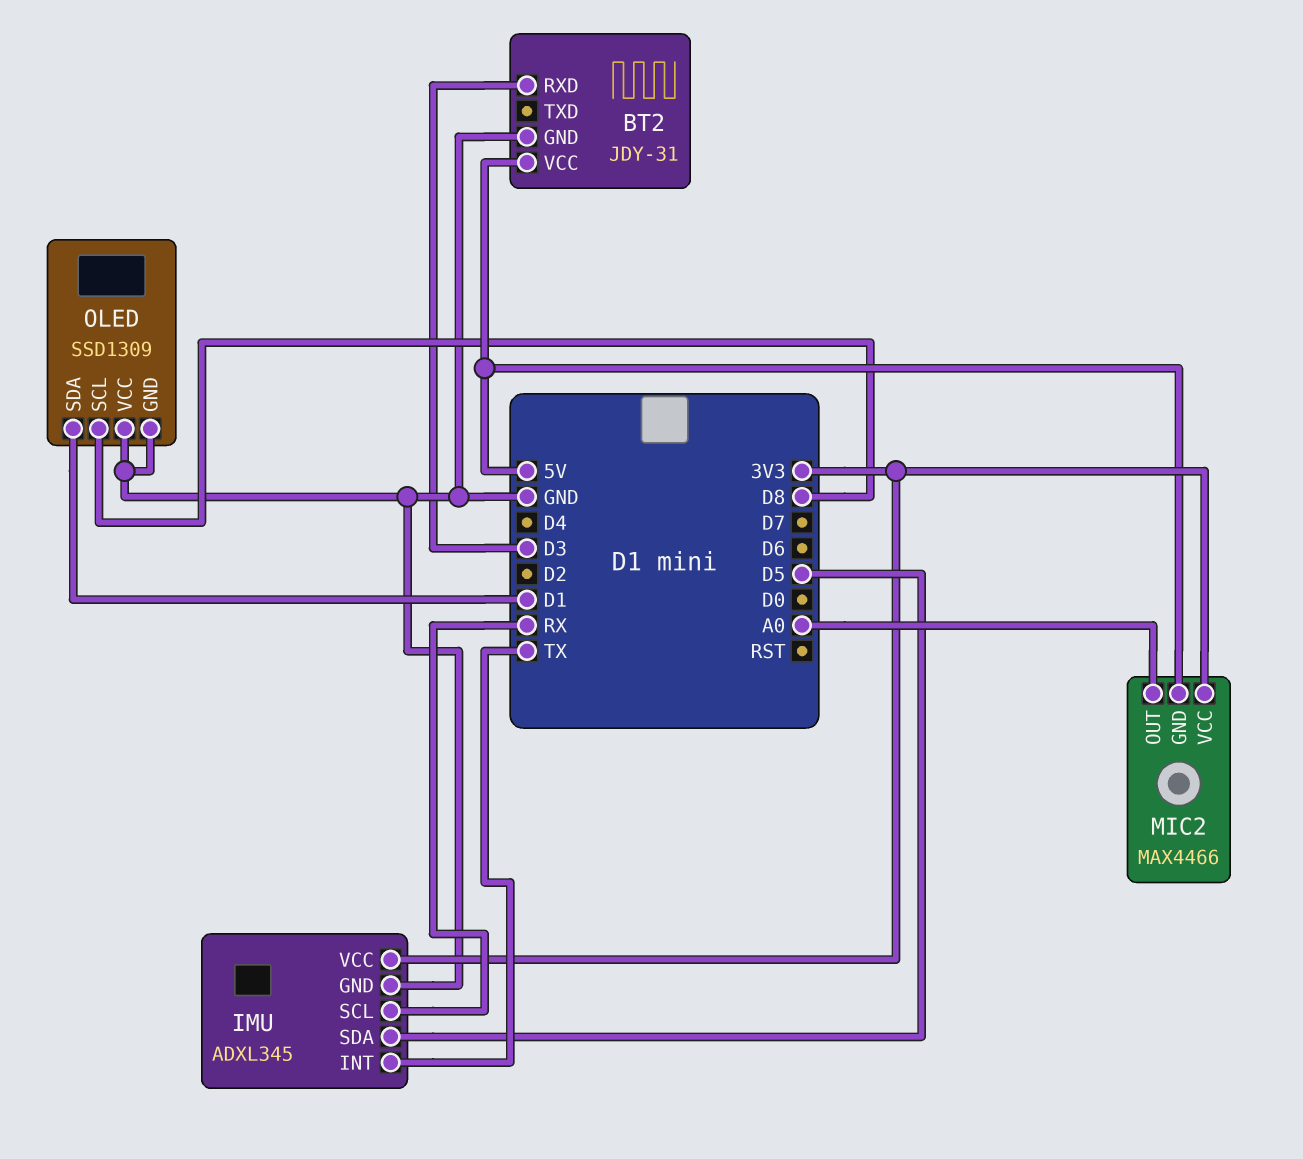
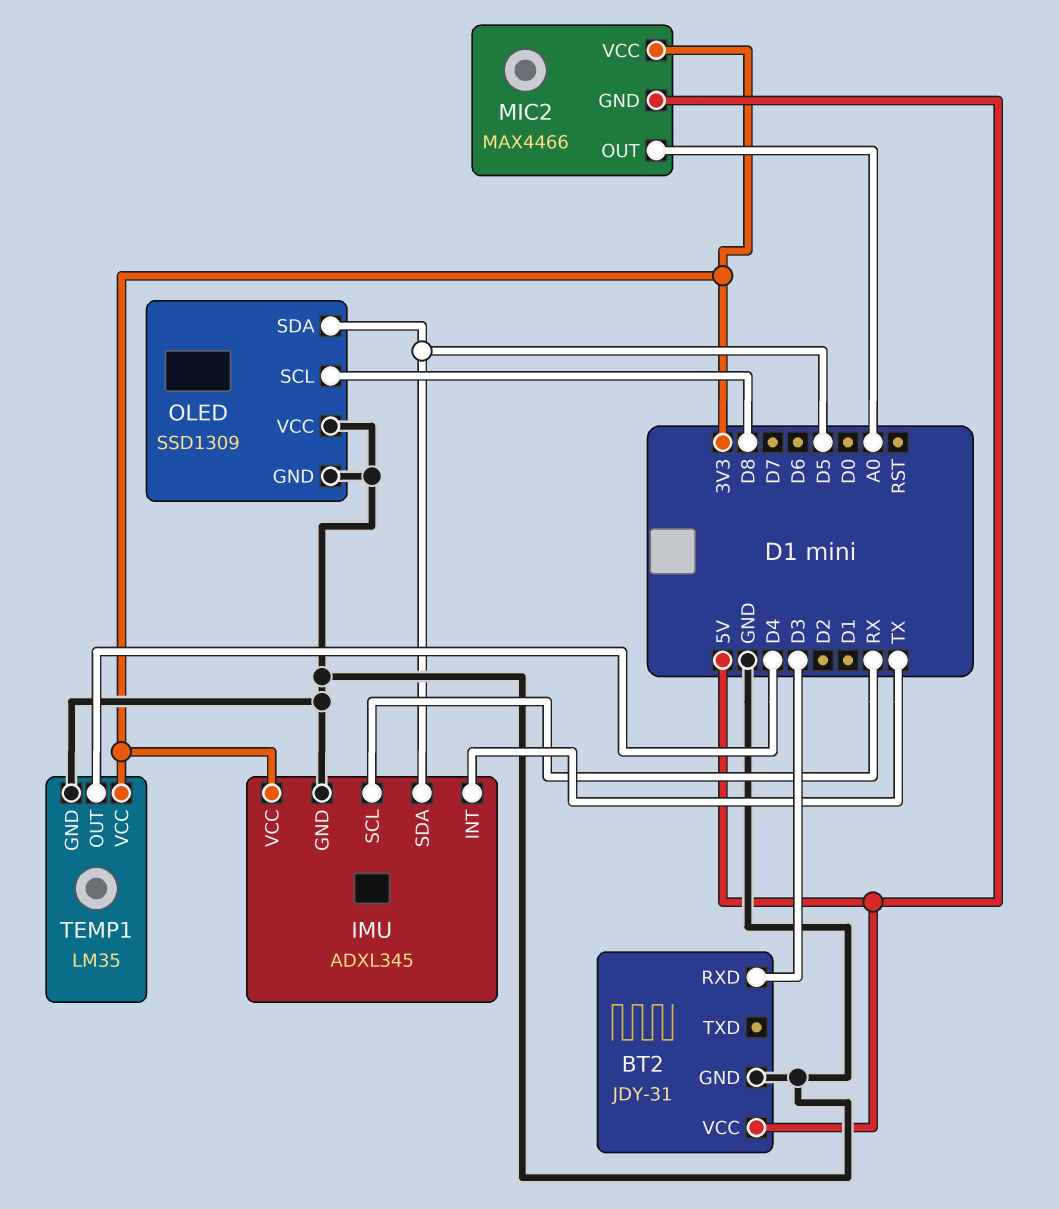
OLED pin SDA: D1 -> D5
TEMP1: none -> LM35
TEMP1 pin GND: none -> GND
TEMP1 pin OUT: none -> D4
TEMP1 pin VCC: none -> 3V3

